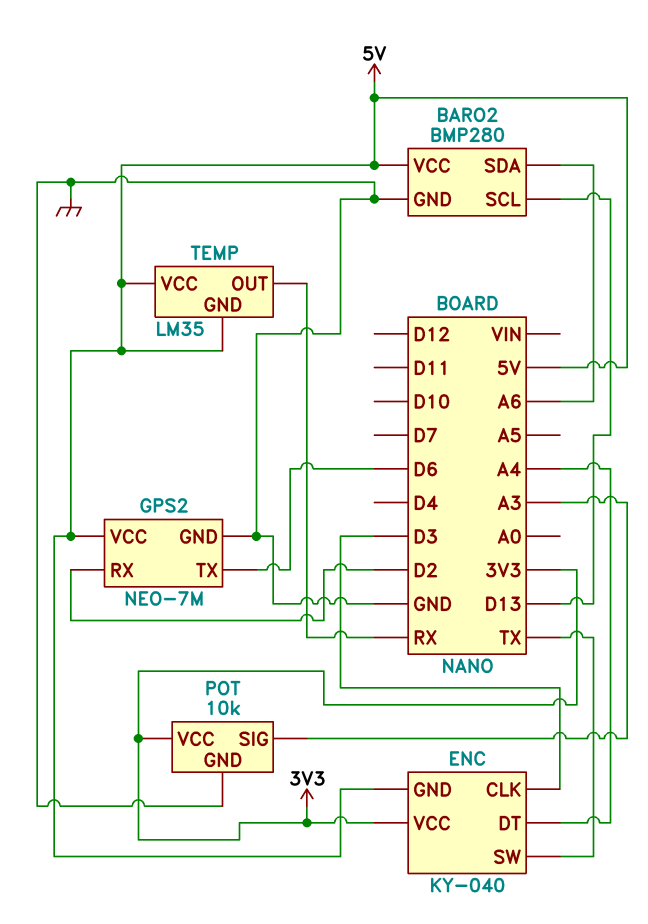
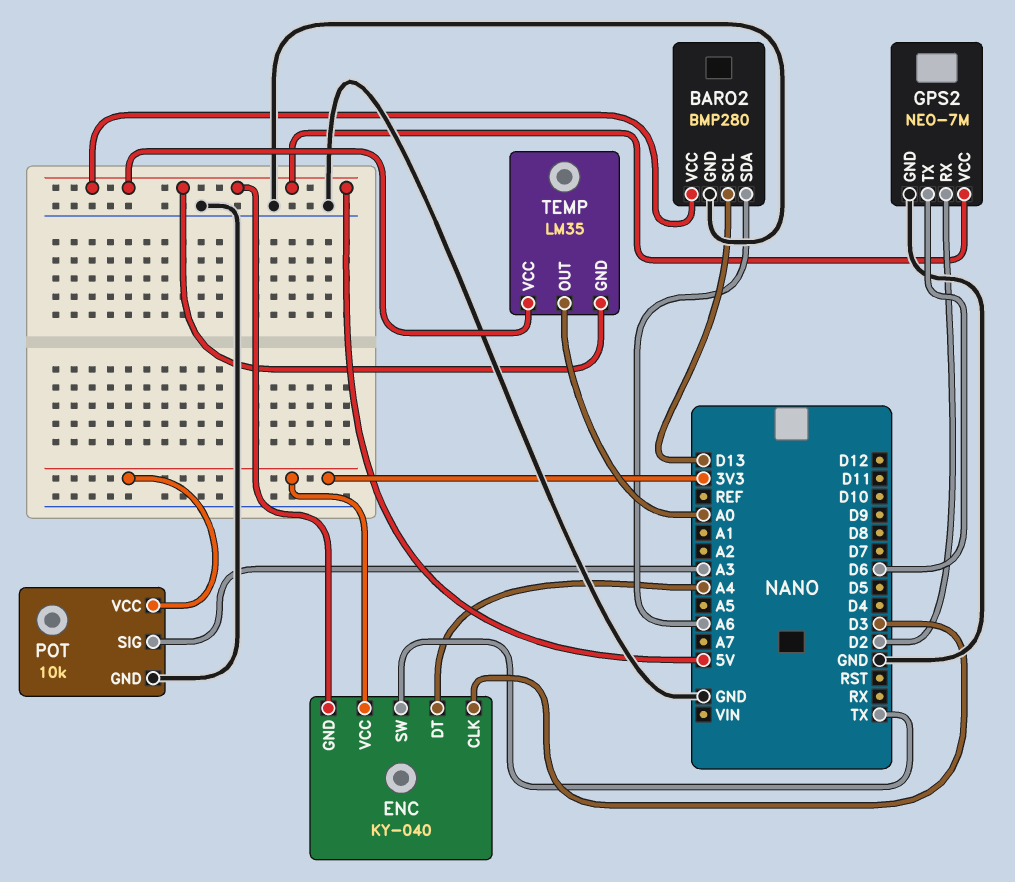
TEMP pin OUT: RX -> A0

